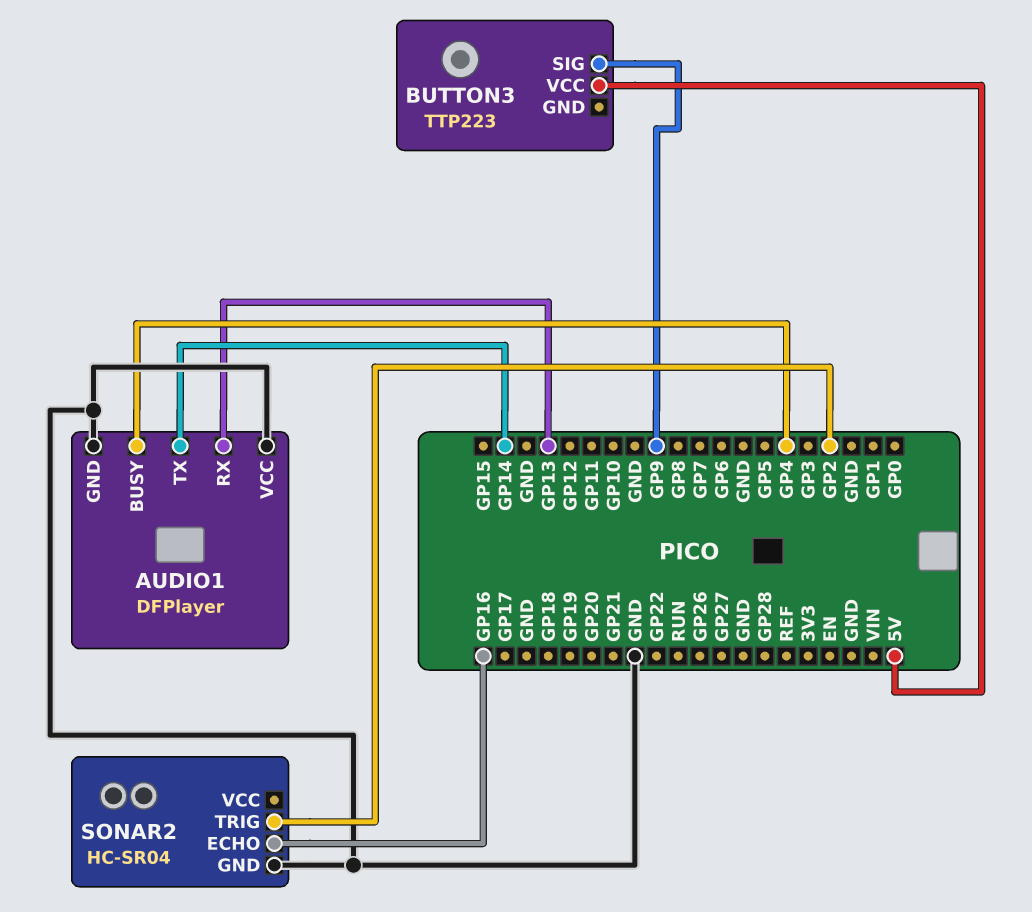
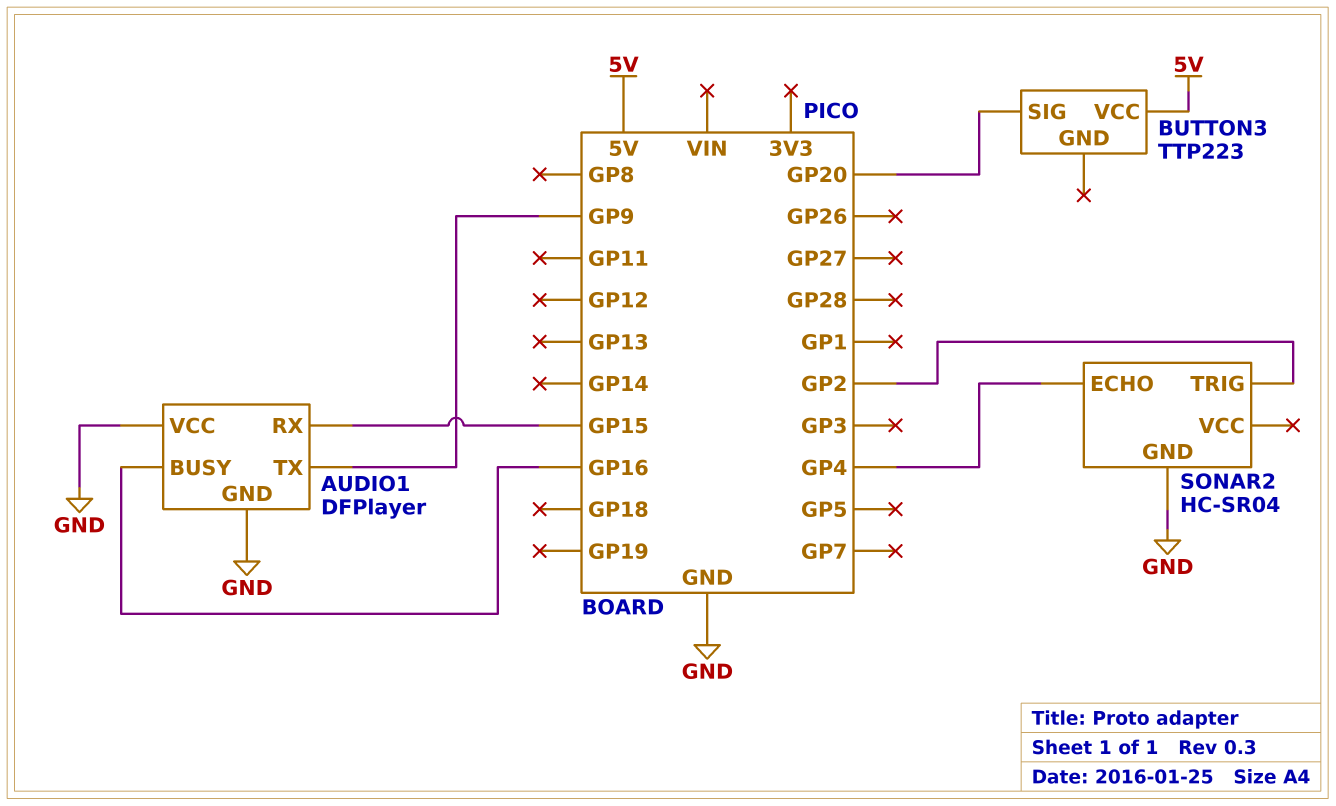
AUDIO1 pin BUSY: GP4 -> GP16
AUDIO1 pin RX: GP13 -> GP15
AUDIO1 pin TX: GP14 -> GP9
BUTTON3 pin SIG: GP9 -> GP20
SONAR2 pin ECHO: GP16 -> GP4

